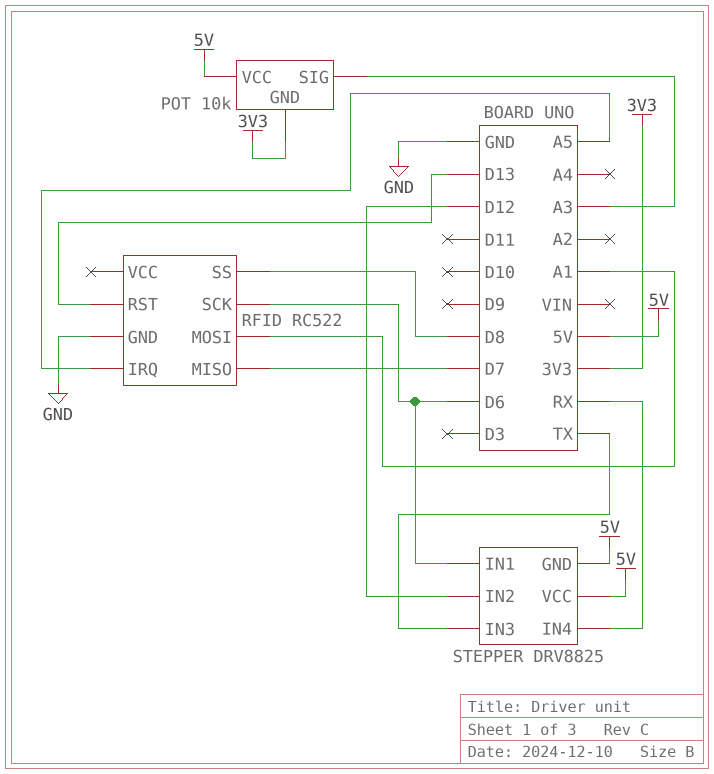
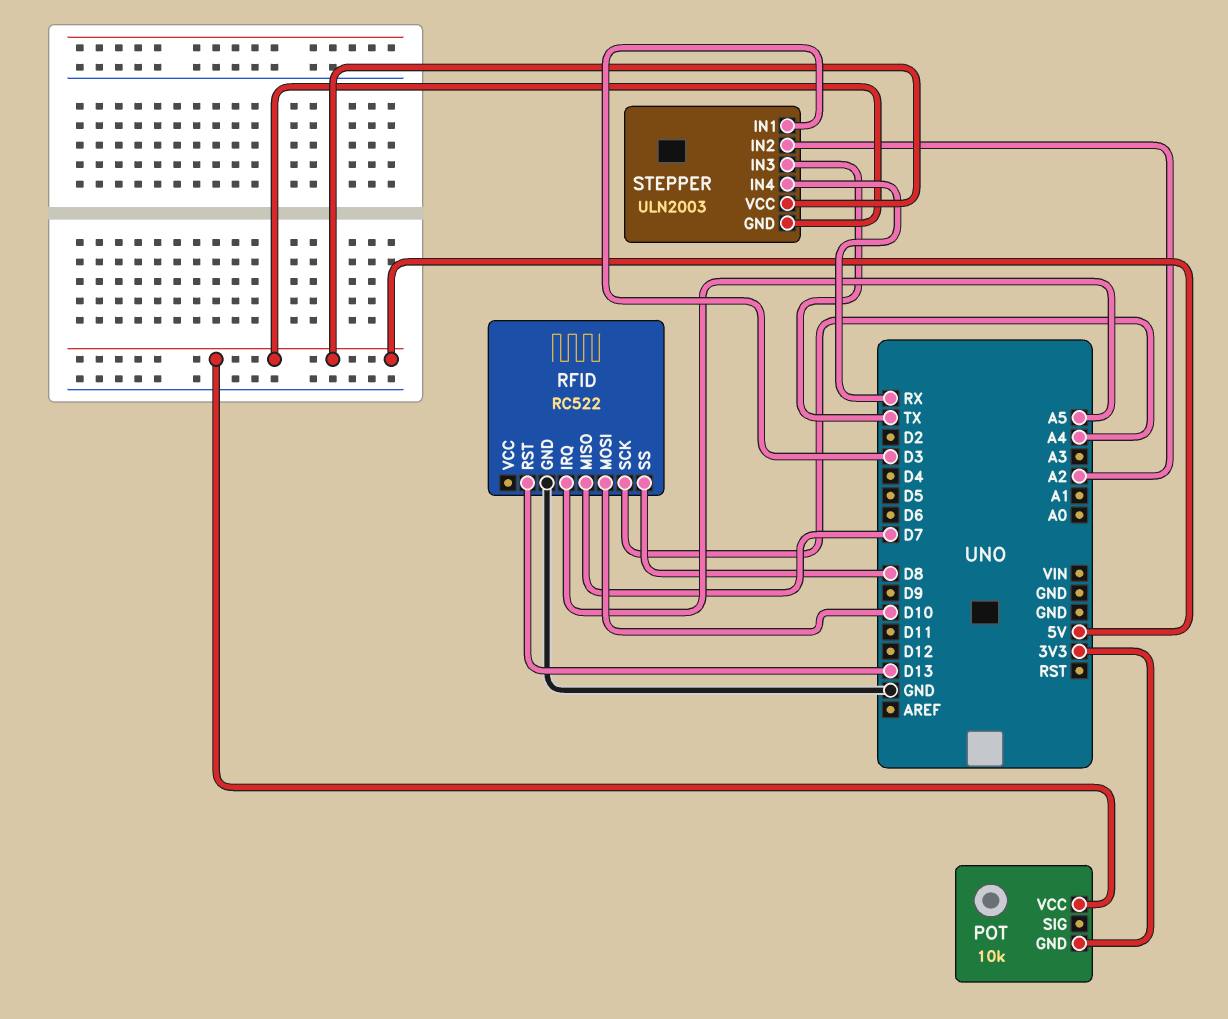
POT pin SIG: A3 -> none
RFID pin MOSI: A1 -> D10
RFID pin SCK: D6 -> A4
STEPPER: DRV8825 -> ULN2003
STEPPER pin IN1: D6 -> D3
STEPPER pin IN2: D12 -> A2

